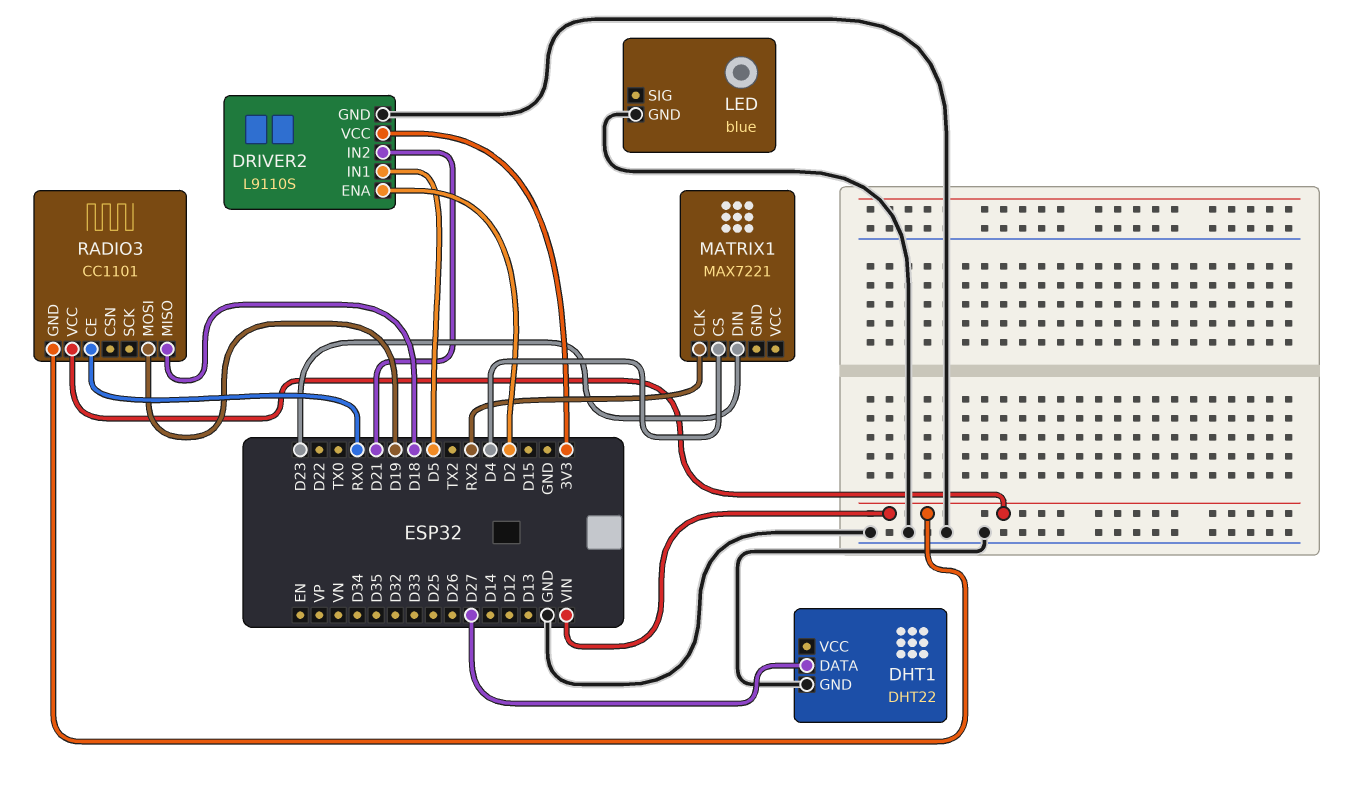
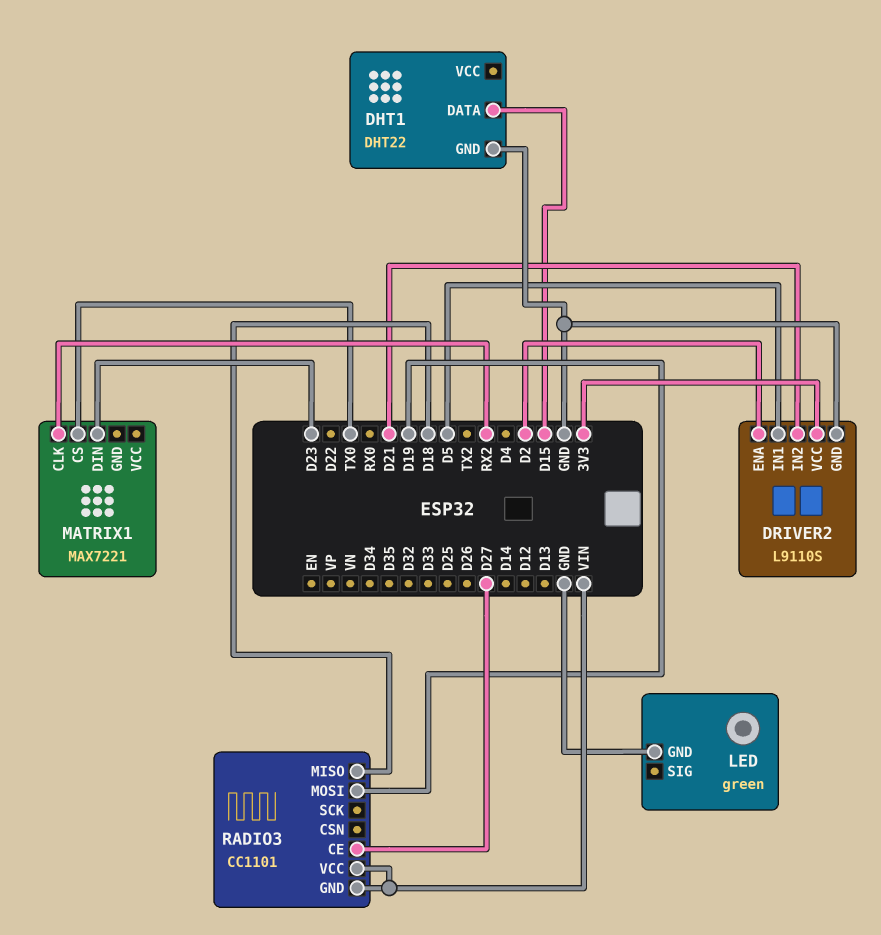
DHT1 pin DATA: D27 -> D15
LED: blue -> green
MATRIX1 pin CS: D4 -> TX0
RADIO3 pin CE: RX0 -> D27

